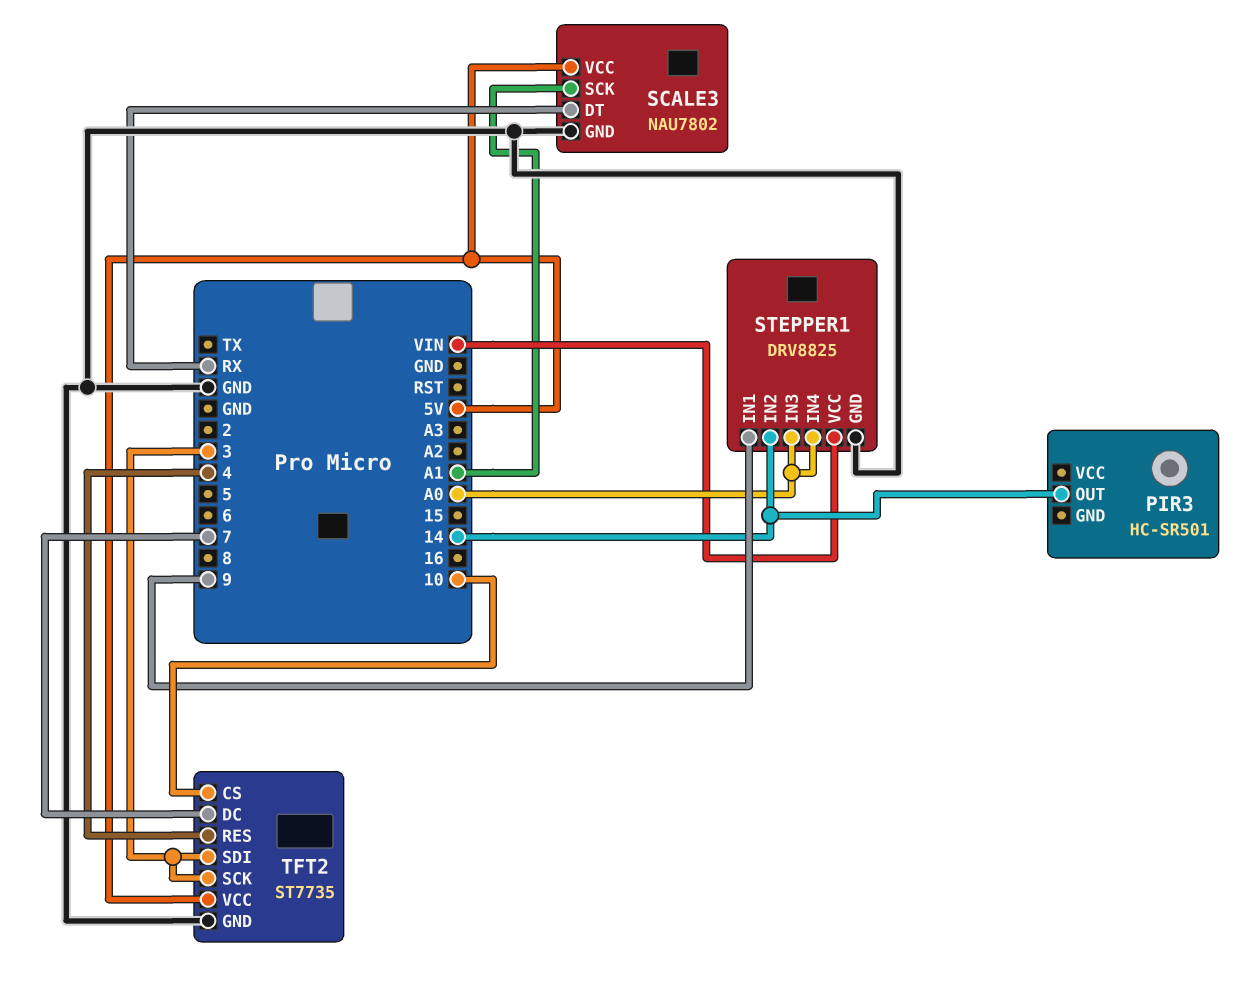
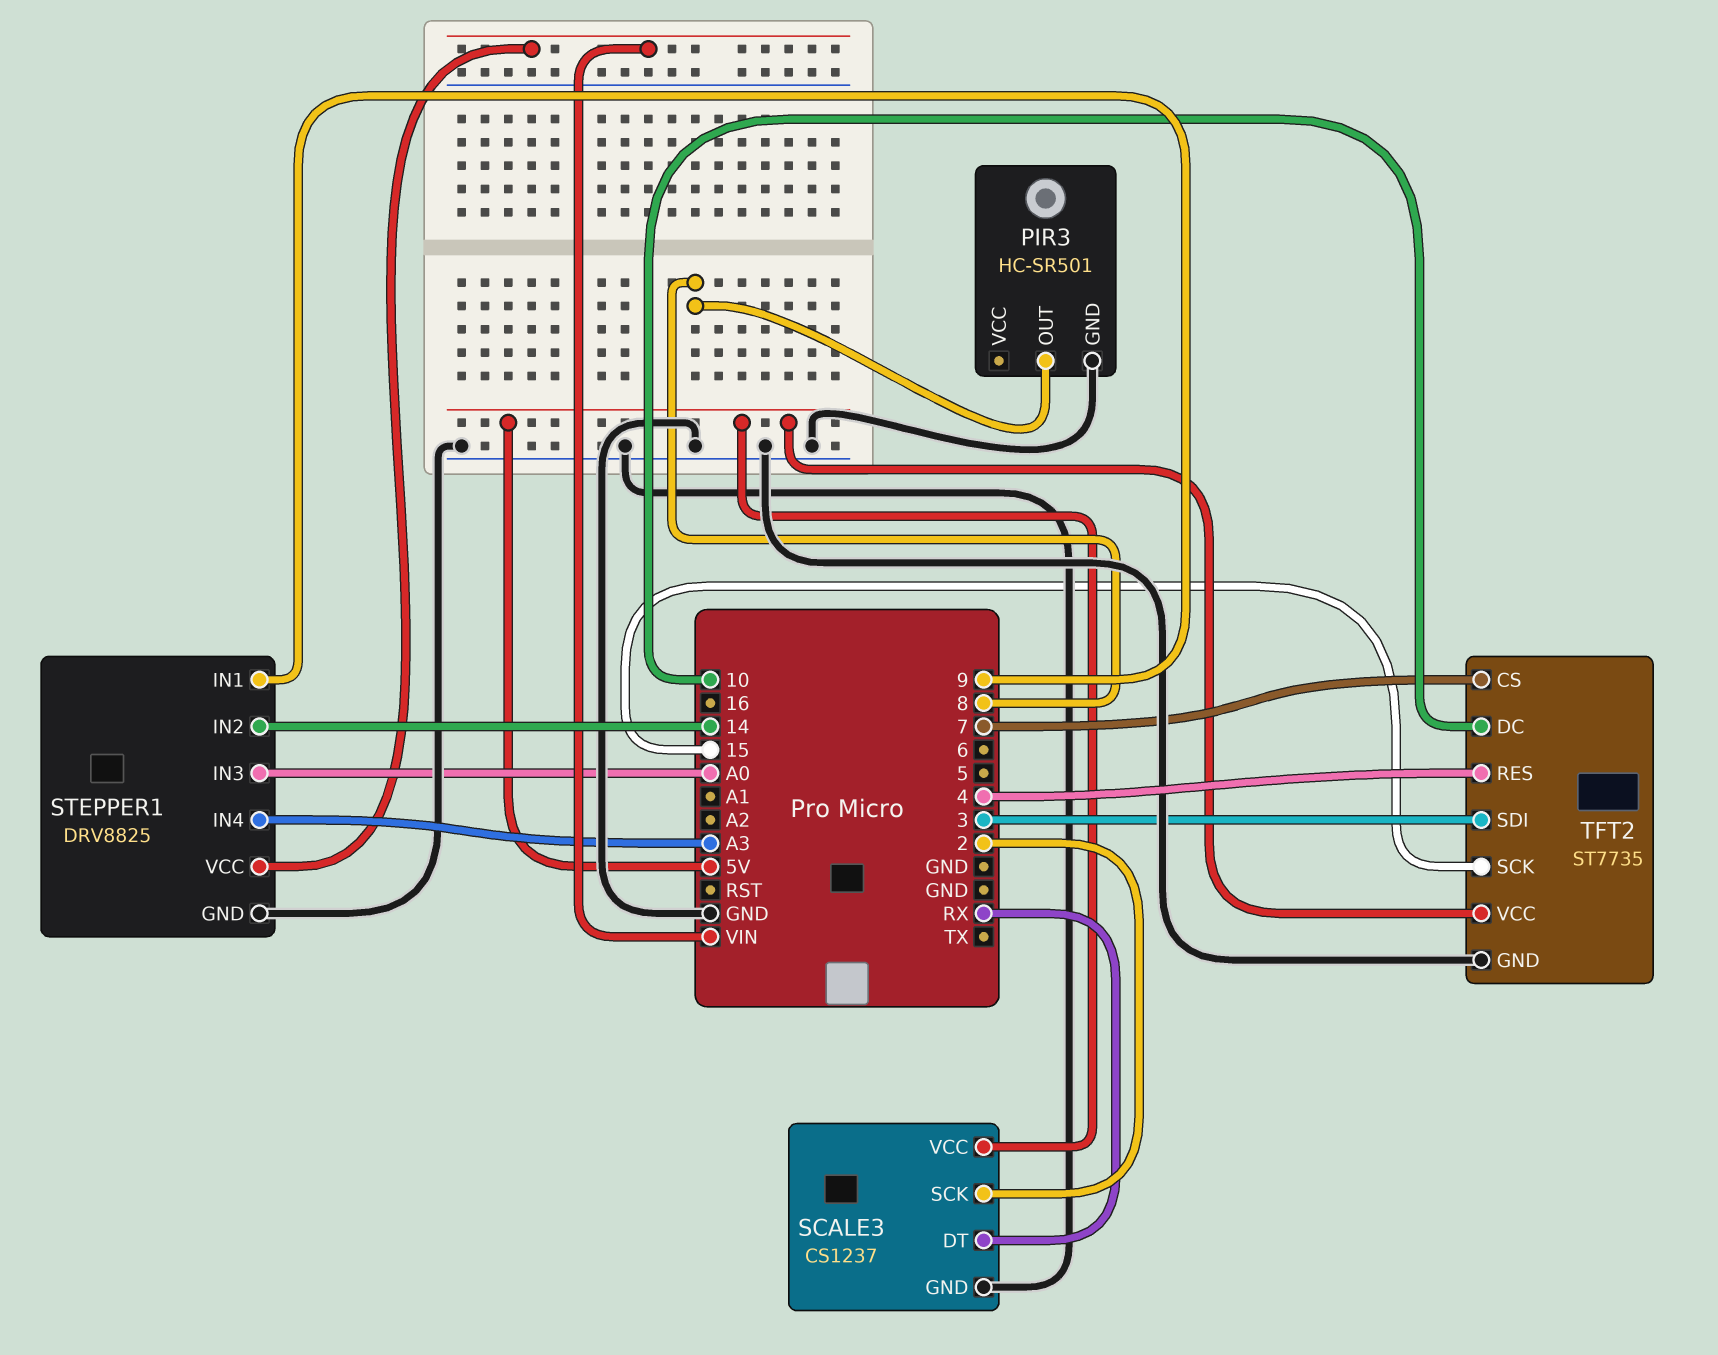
PIR3 pin GND: none -> GND
PIR3 pin OUT: 14 -> 8
SCALE3: NAU7802 -> CS1237
SCALE3 pin SCK: A1 -> 2
STEPPER1 pin IN4: A0 -> A3
TFT2 pin CS: 10 -> 7
TFT2 pin DC: 7 -> 10
TFT2 pin SCK: 3 -> 15

